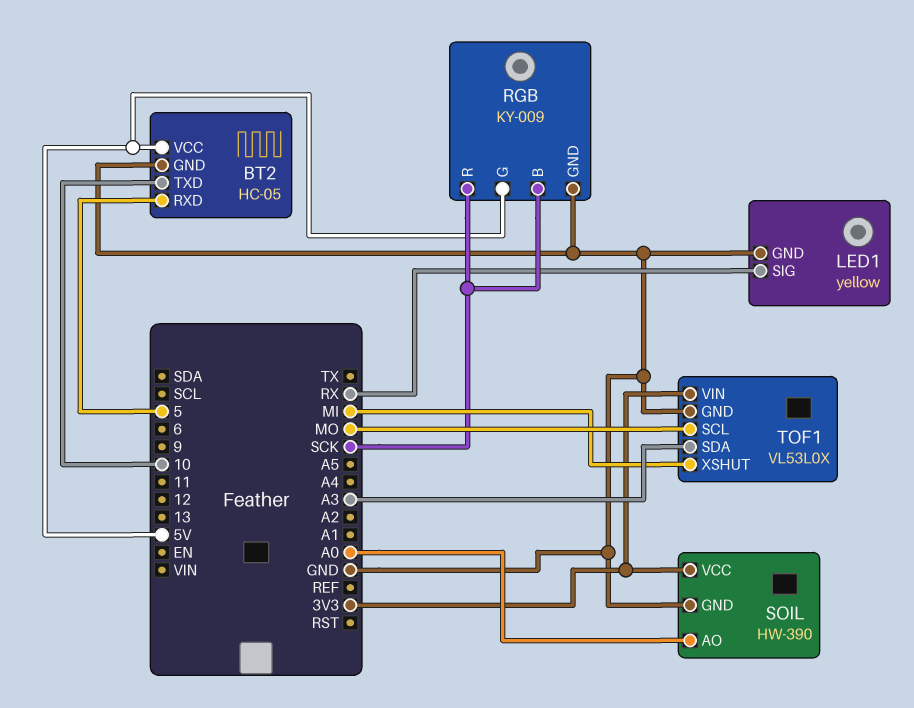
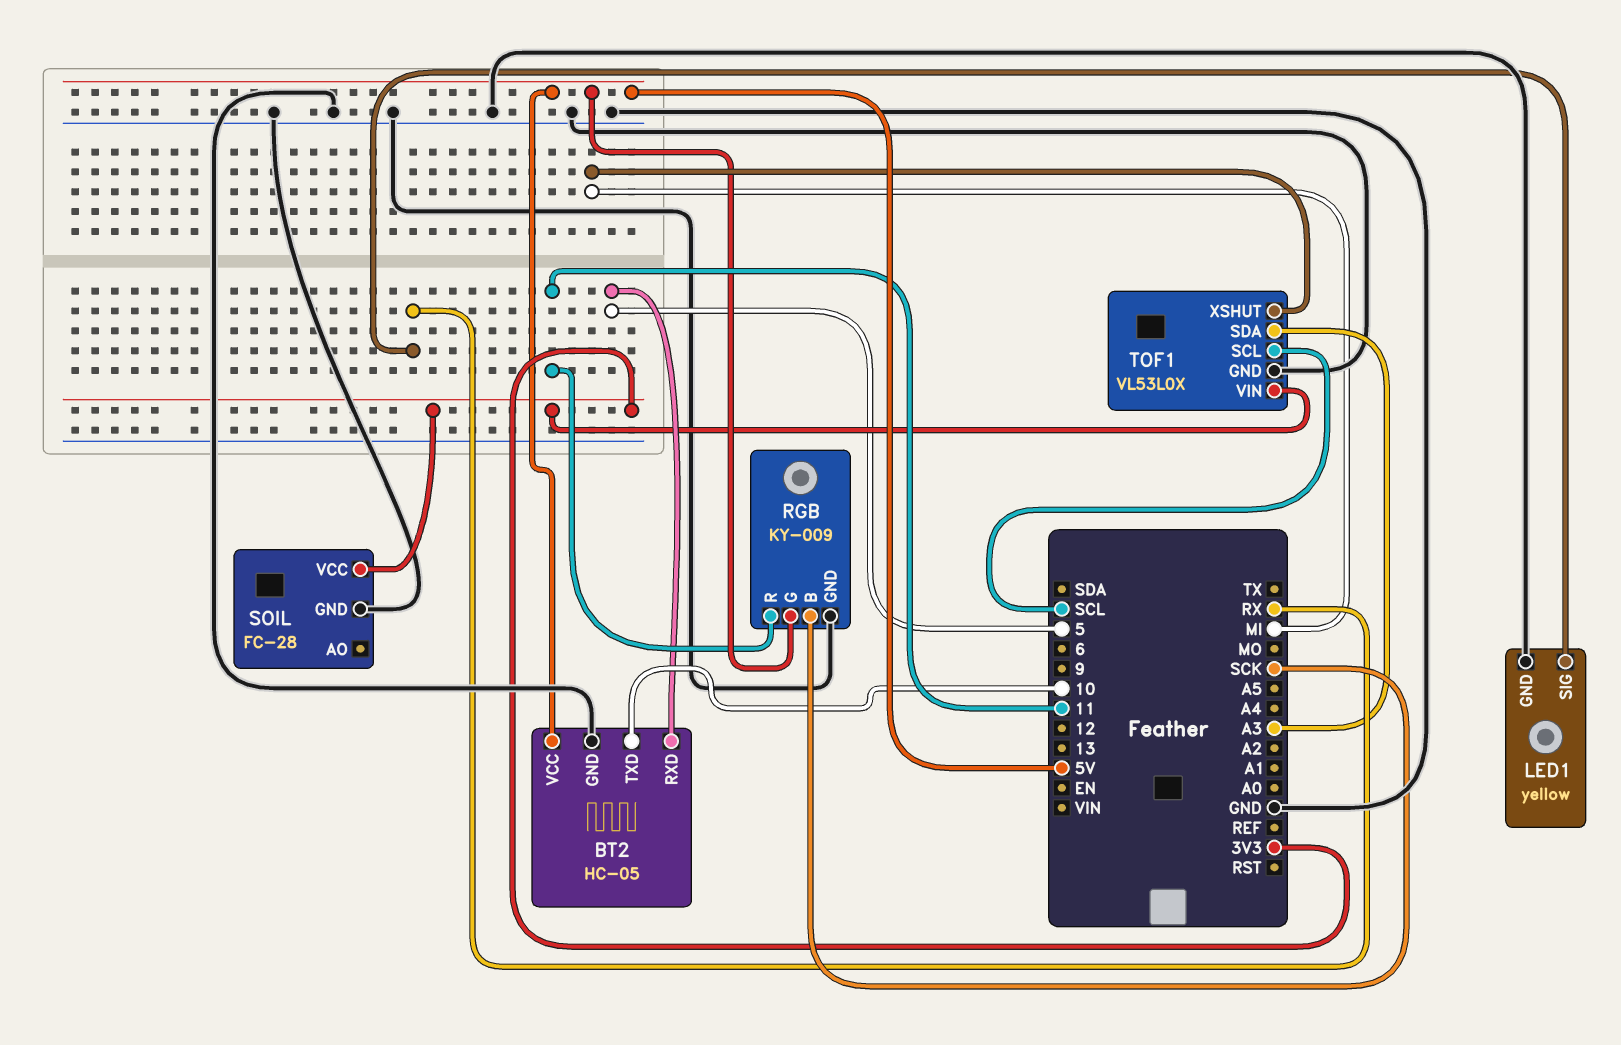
RGB pin R: SCK -> 11
SOIL: HW-390 -> FC-28
SOIL pin AO: A0 -> none
TOF1 pin SCL: MO -> SCL

